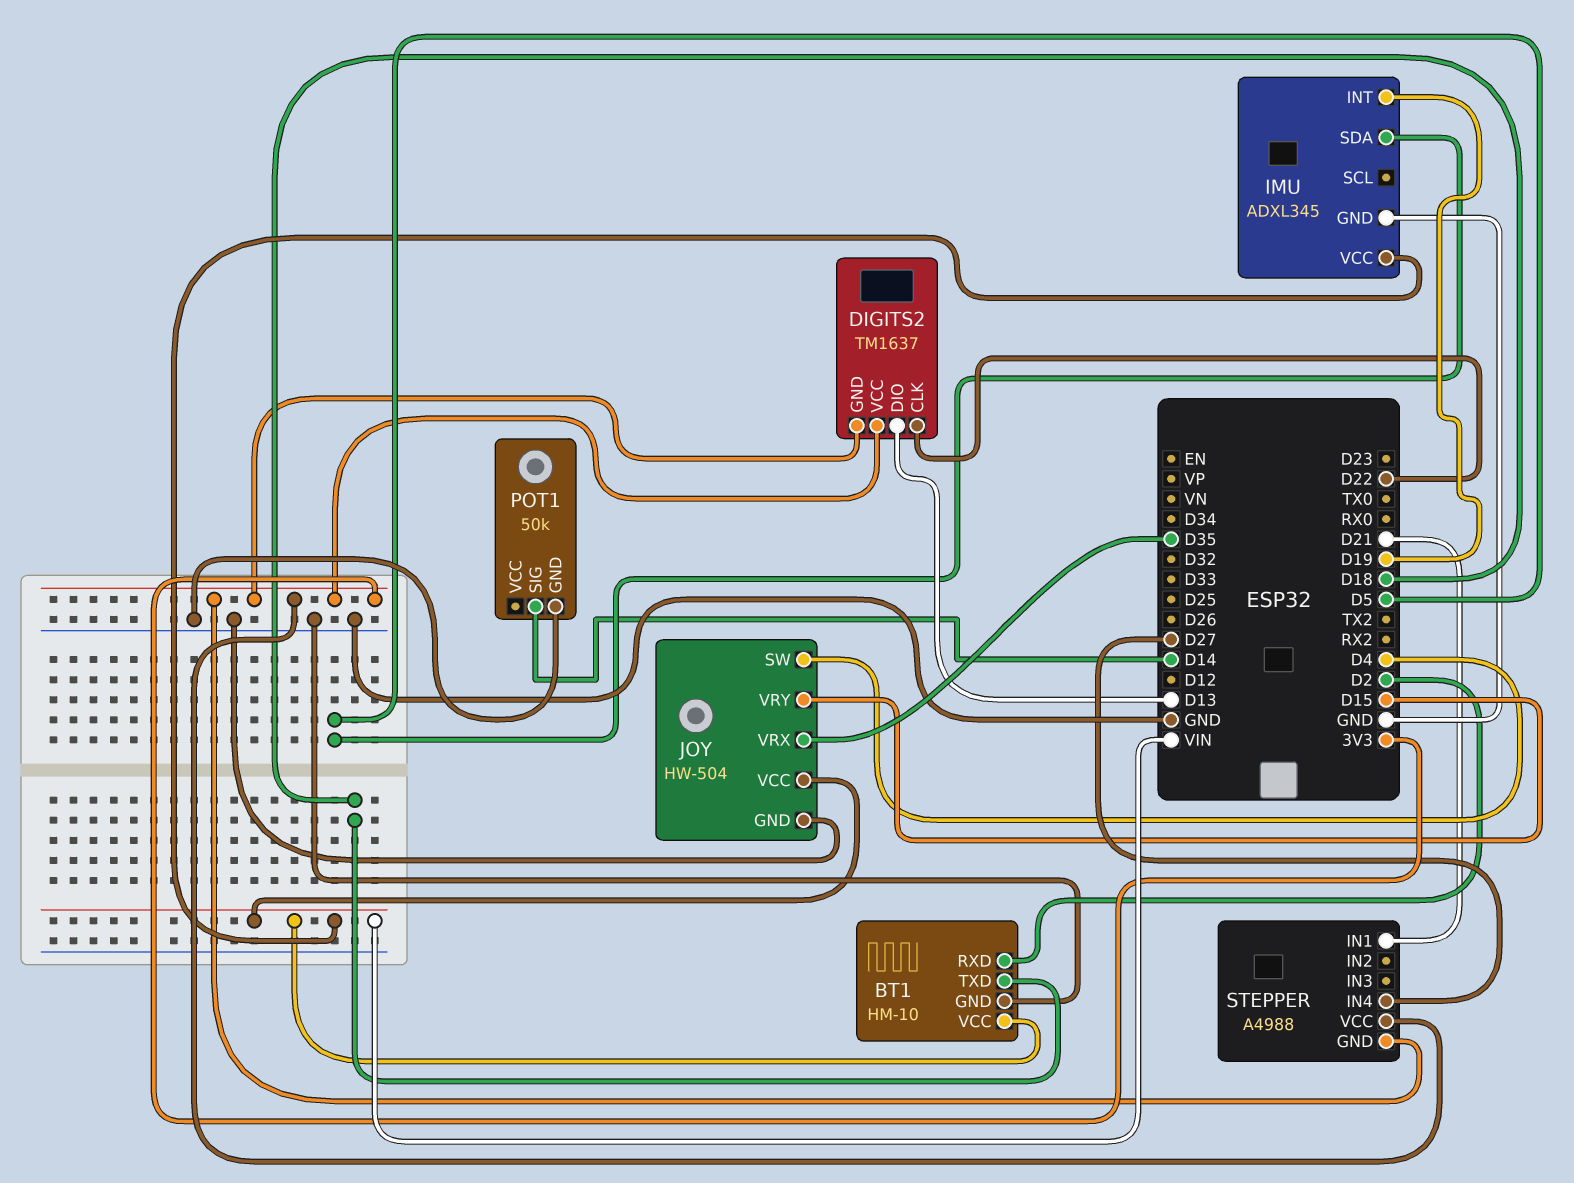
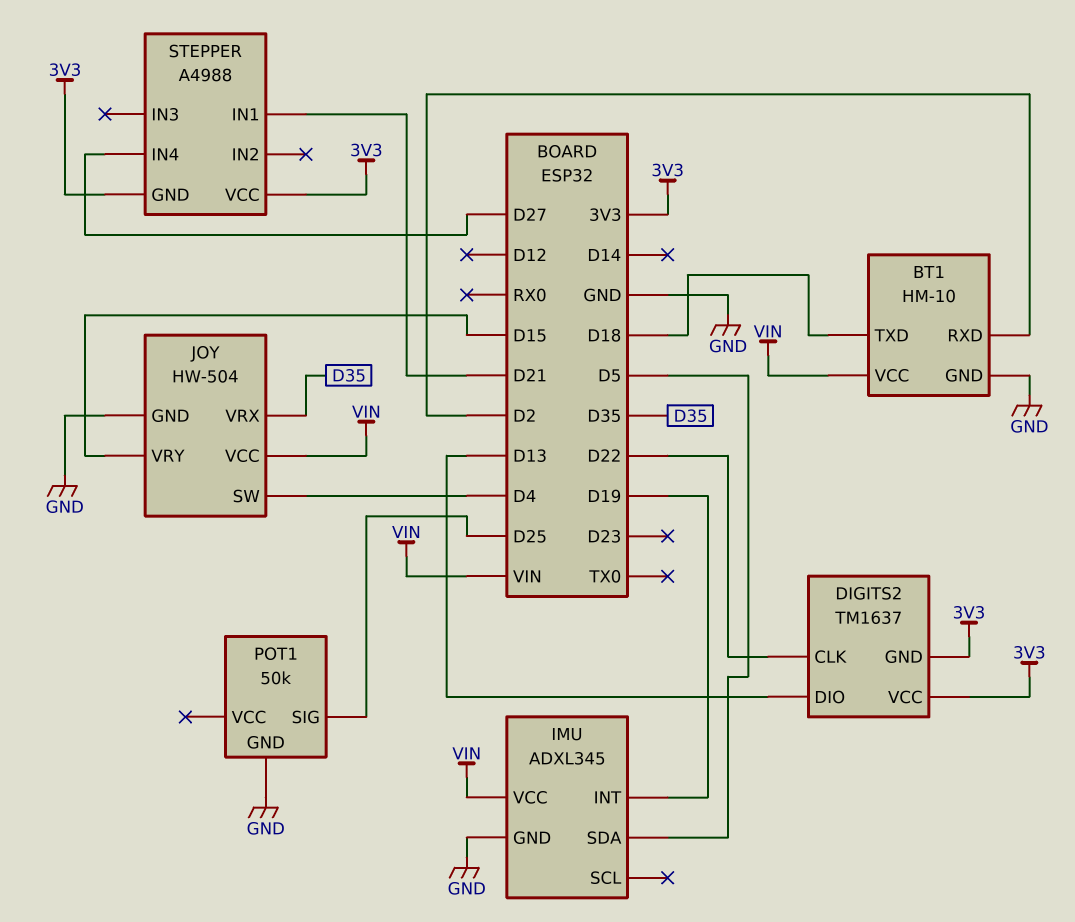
POT1 pin SIG: D14 -> D25

